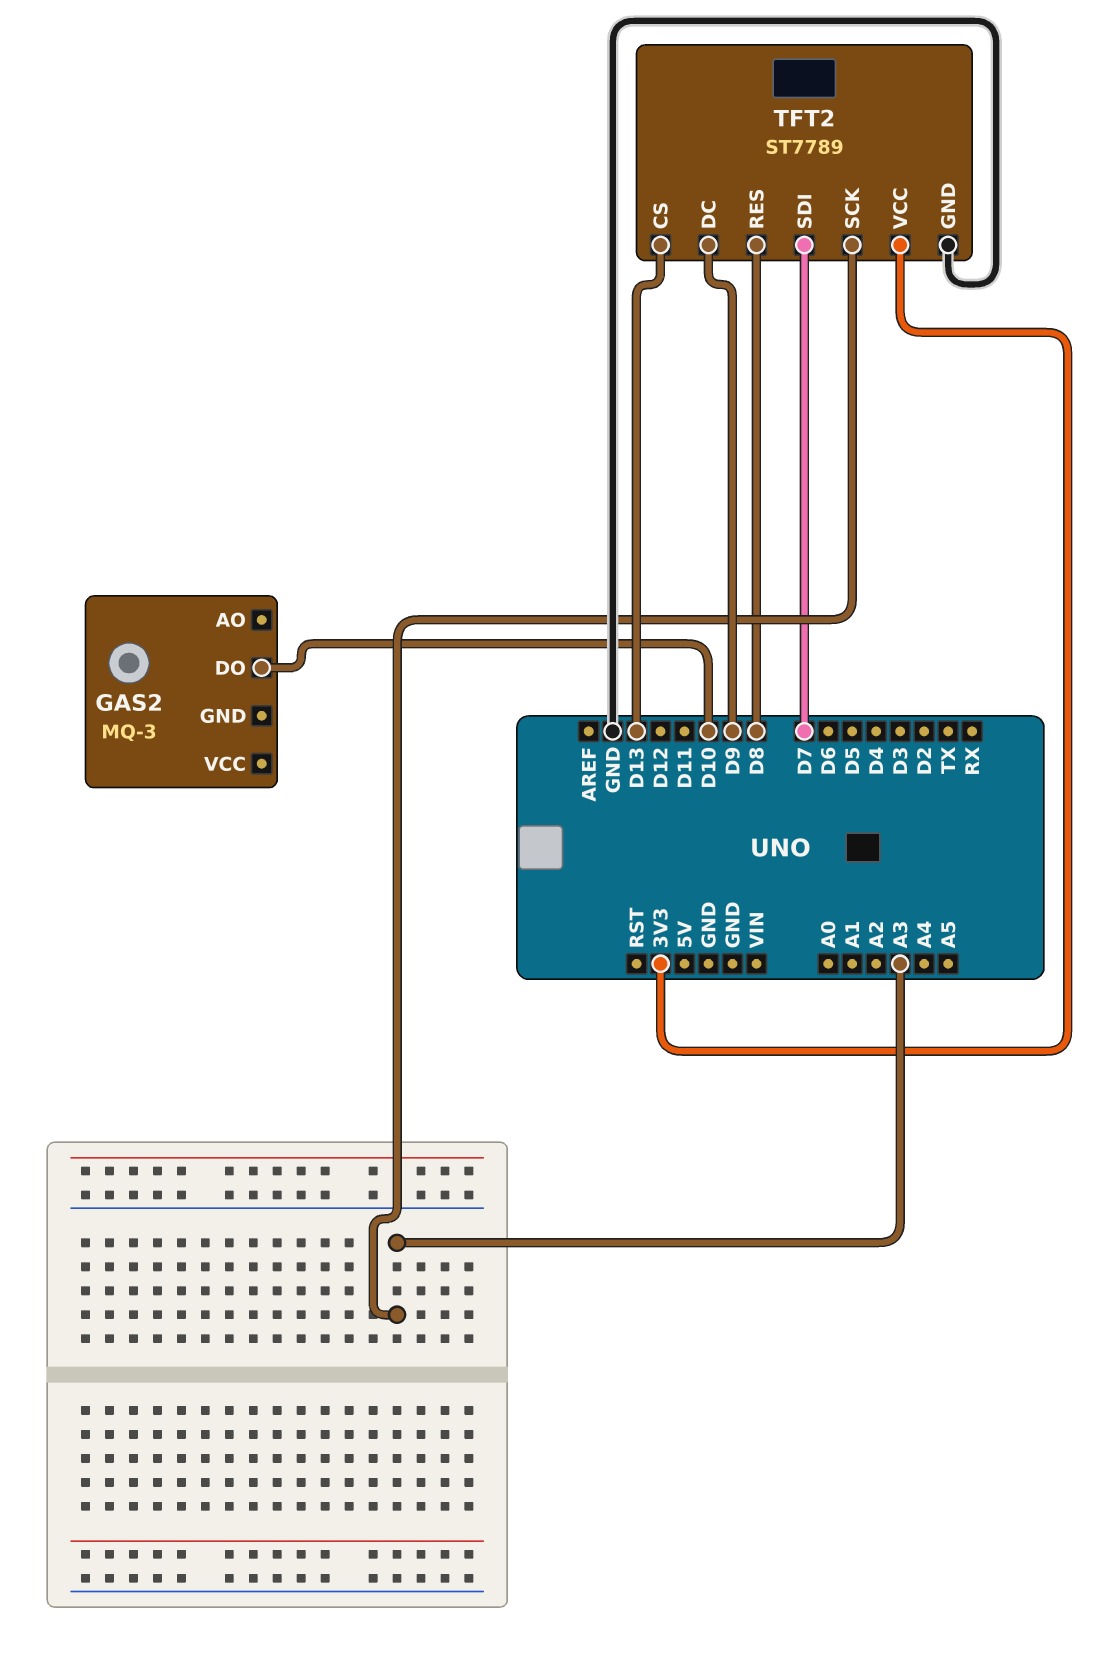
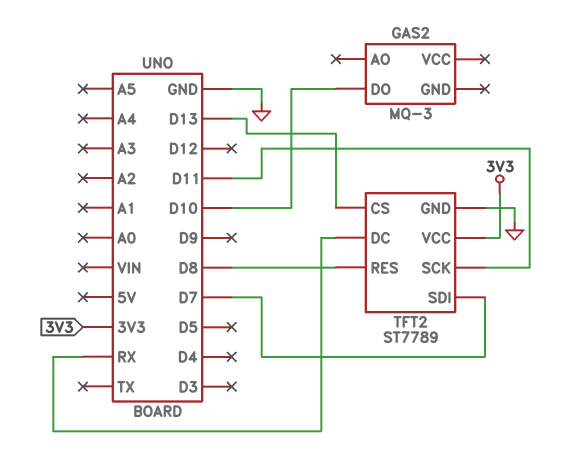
TFT2 pin DC: D9 -> RX
TFT2 pin SCK: A3 -> D11

